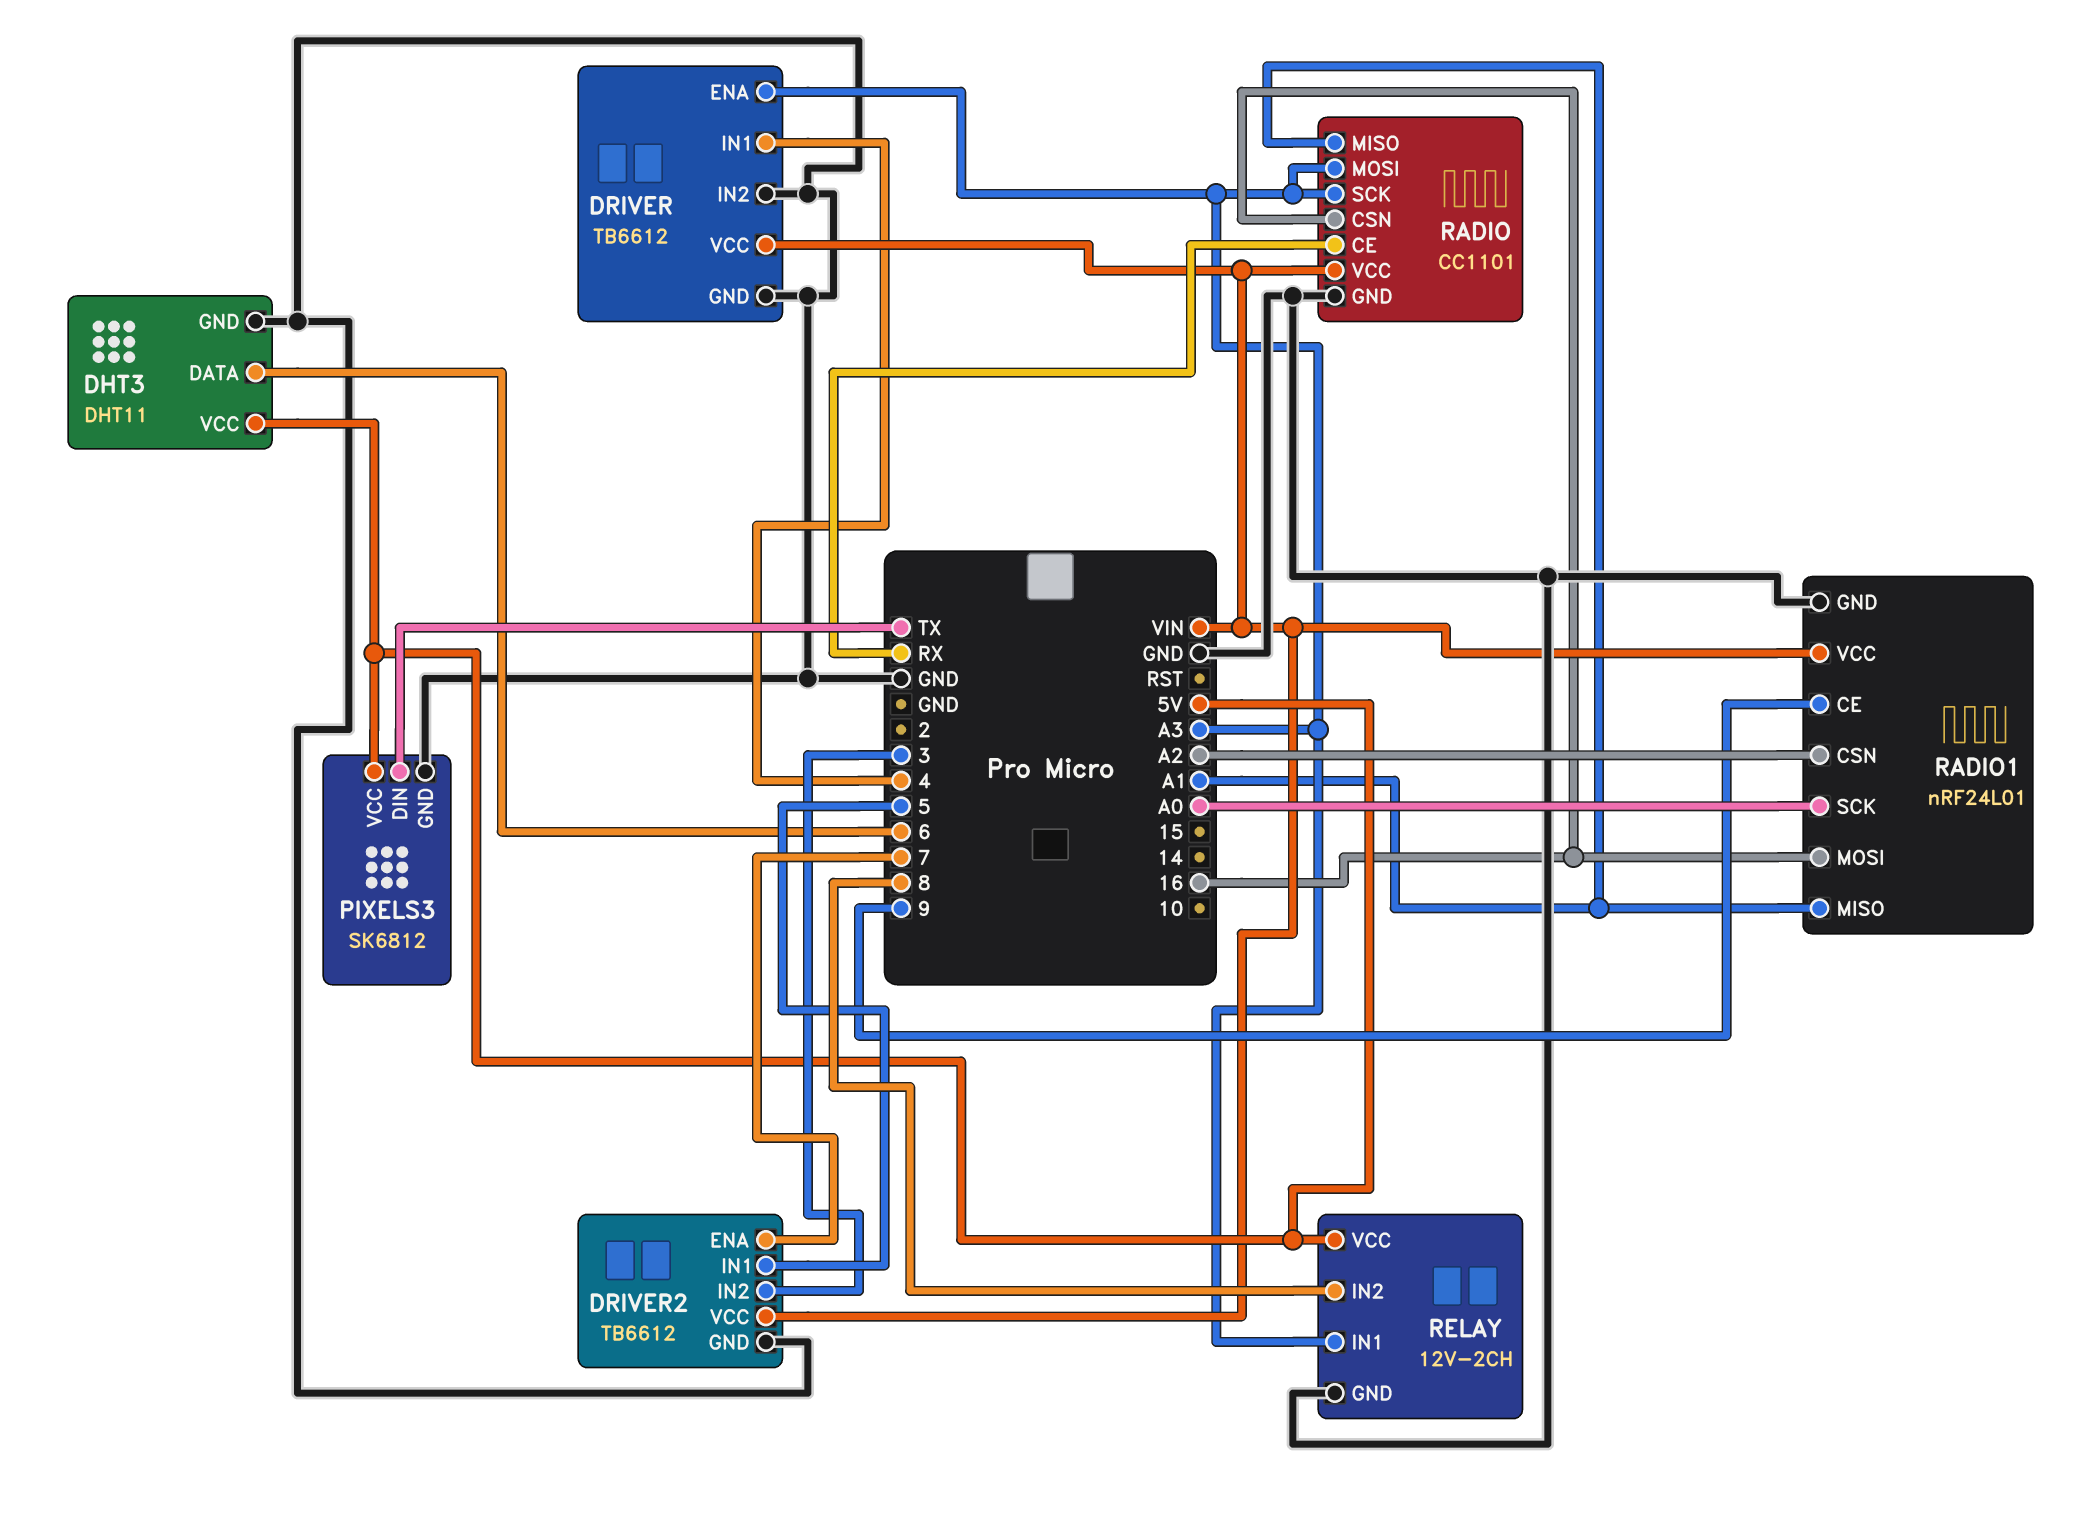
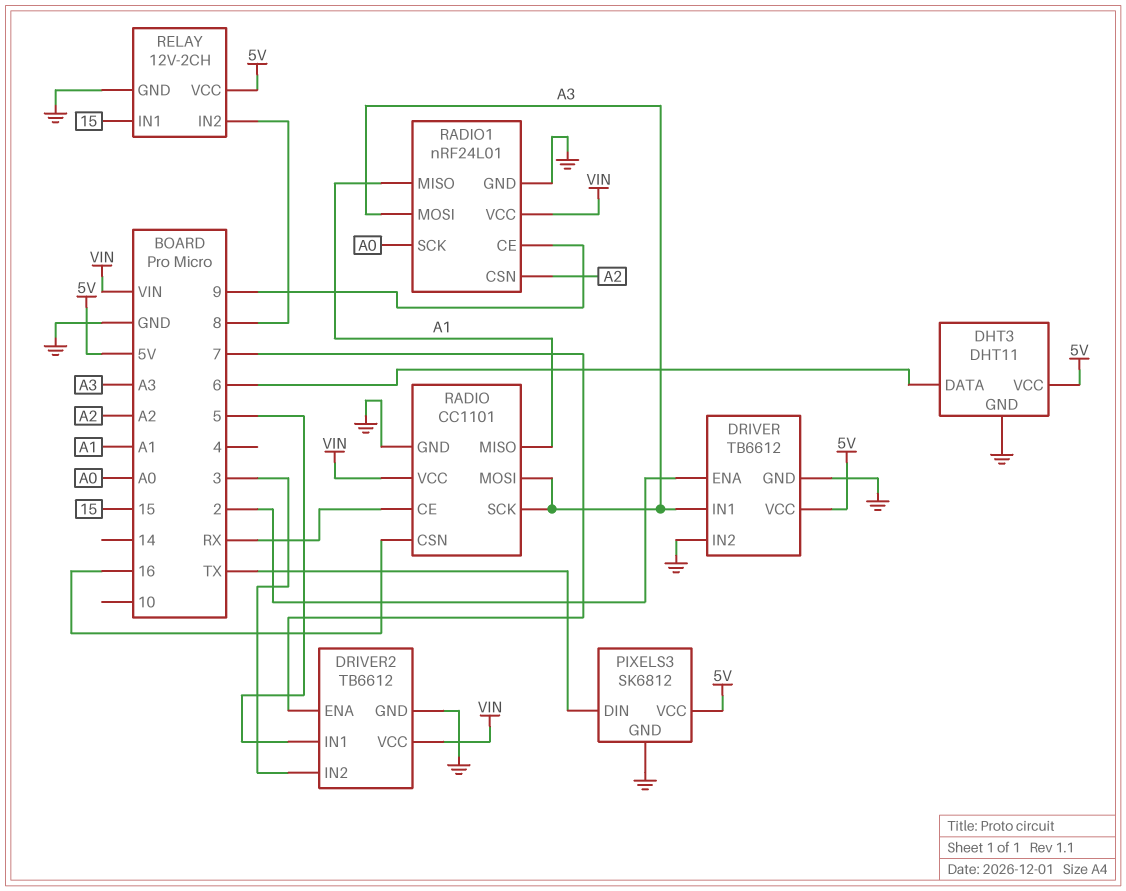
DRIVER pin ENA: A3 -> 2
DRIVER pin IN1: 4 -> A3
DRIVER pin VCC: VIN -> 5V
RADIO1 pin MOSI: 16 -> A3
RELAY pin IN1: A3 -> 15

